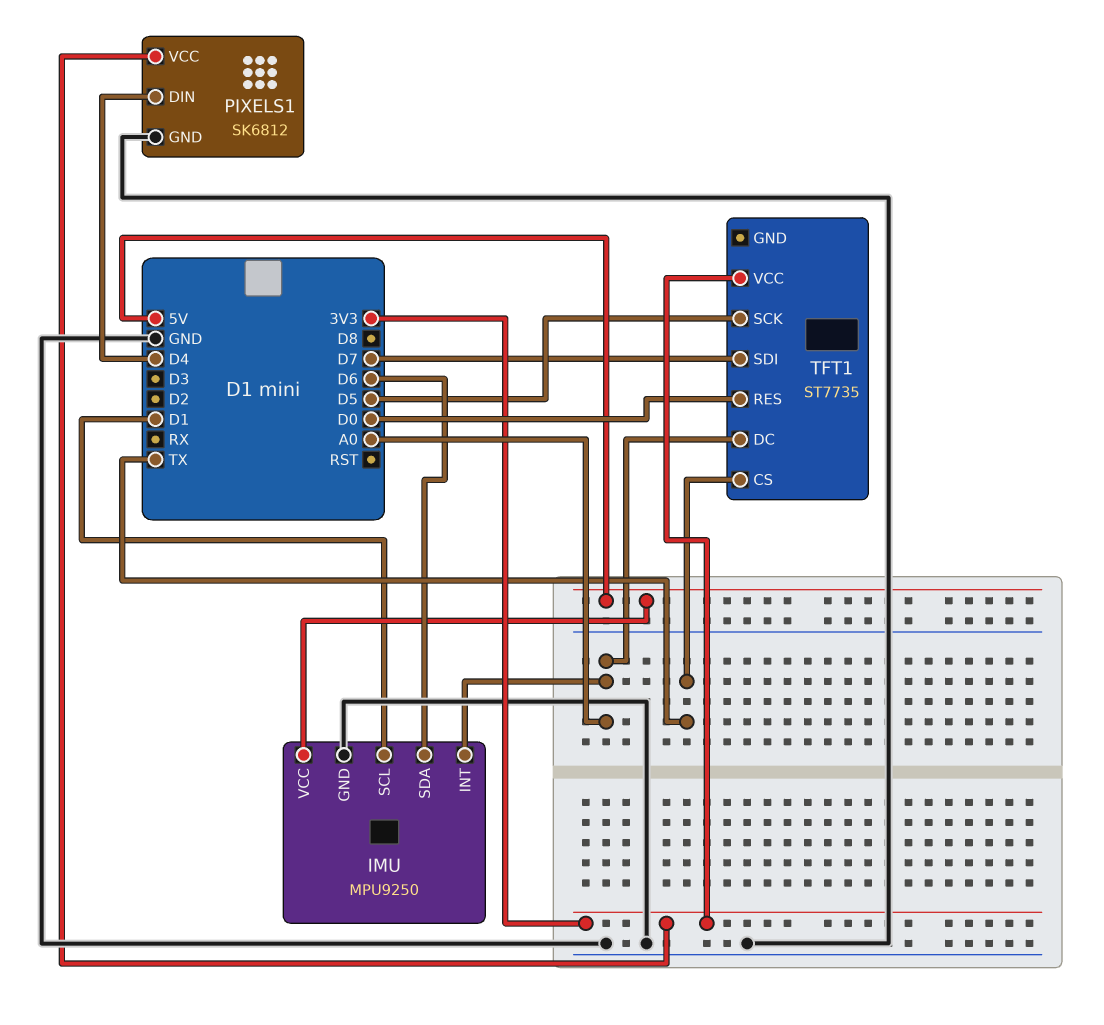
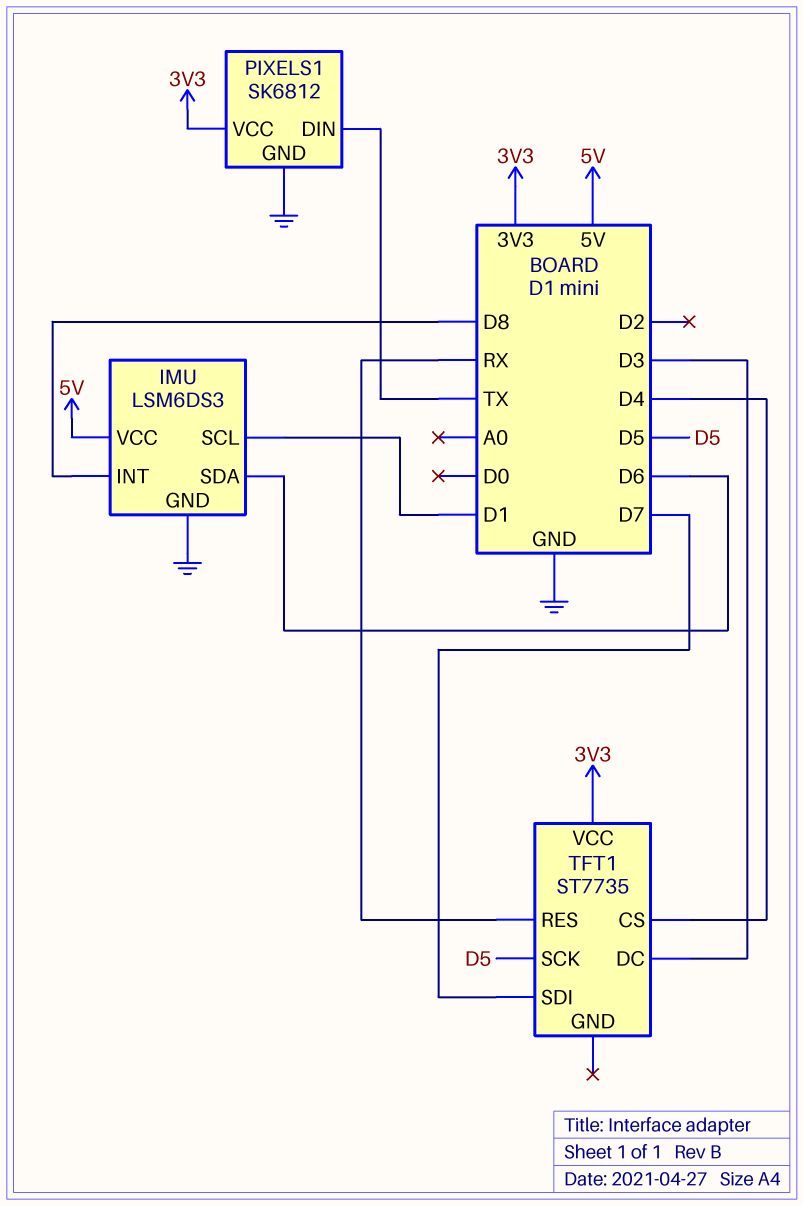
IMU: MPU9250 -> LSM6DS3
IMU pin INT: A0 -> D8
PIXELS1 pin DIN: D4 -> TX
TFT1 pin CS: TX -> D4
TFT1 pin DC: A0 -> D3
TFT1 pin RES: D0 -> RX

